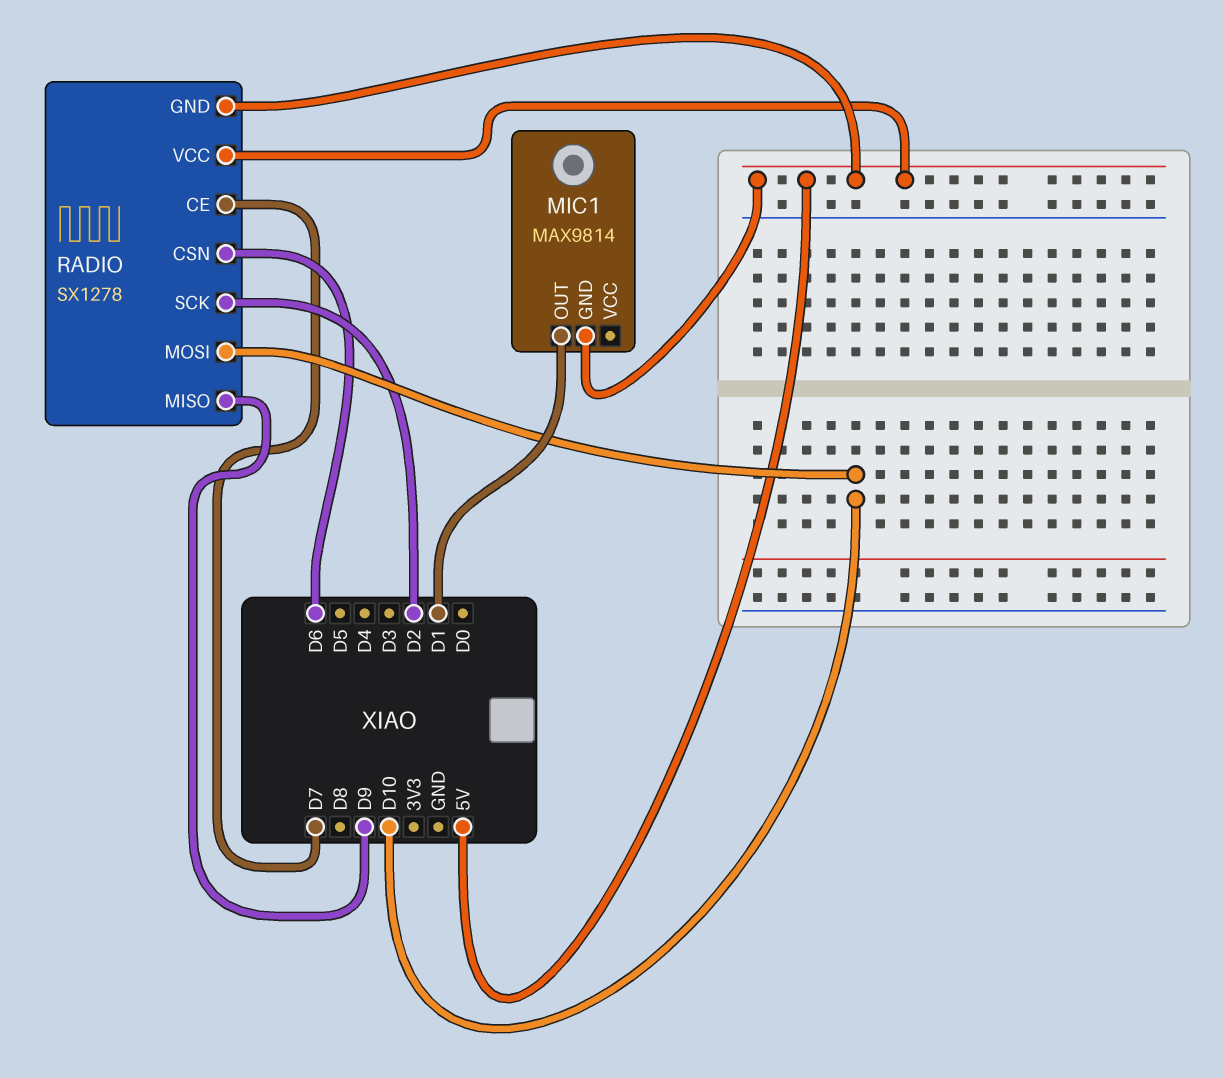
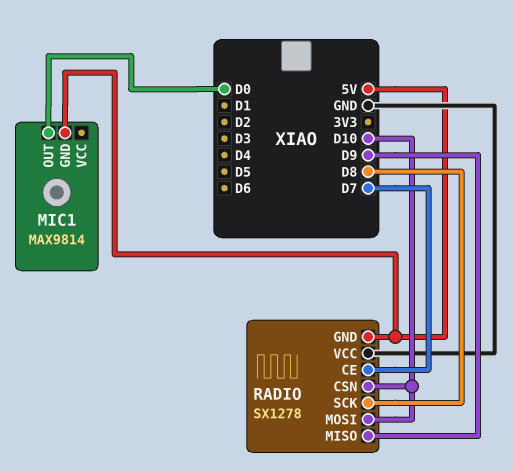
MIC1 pin OUT: D1 -> D0
RADIO pin CSN: D6 -> D10
RADIO pin SCK: D2 -> D8
RADIO pin VCC: 5V -> GND

